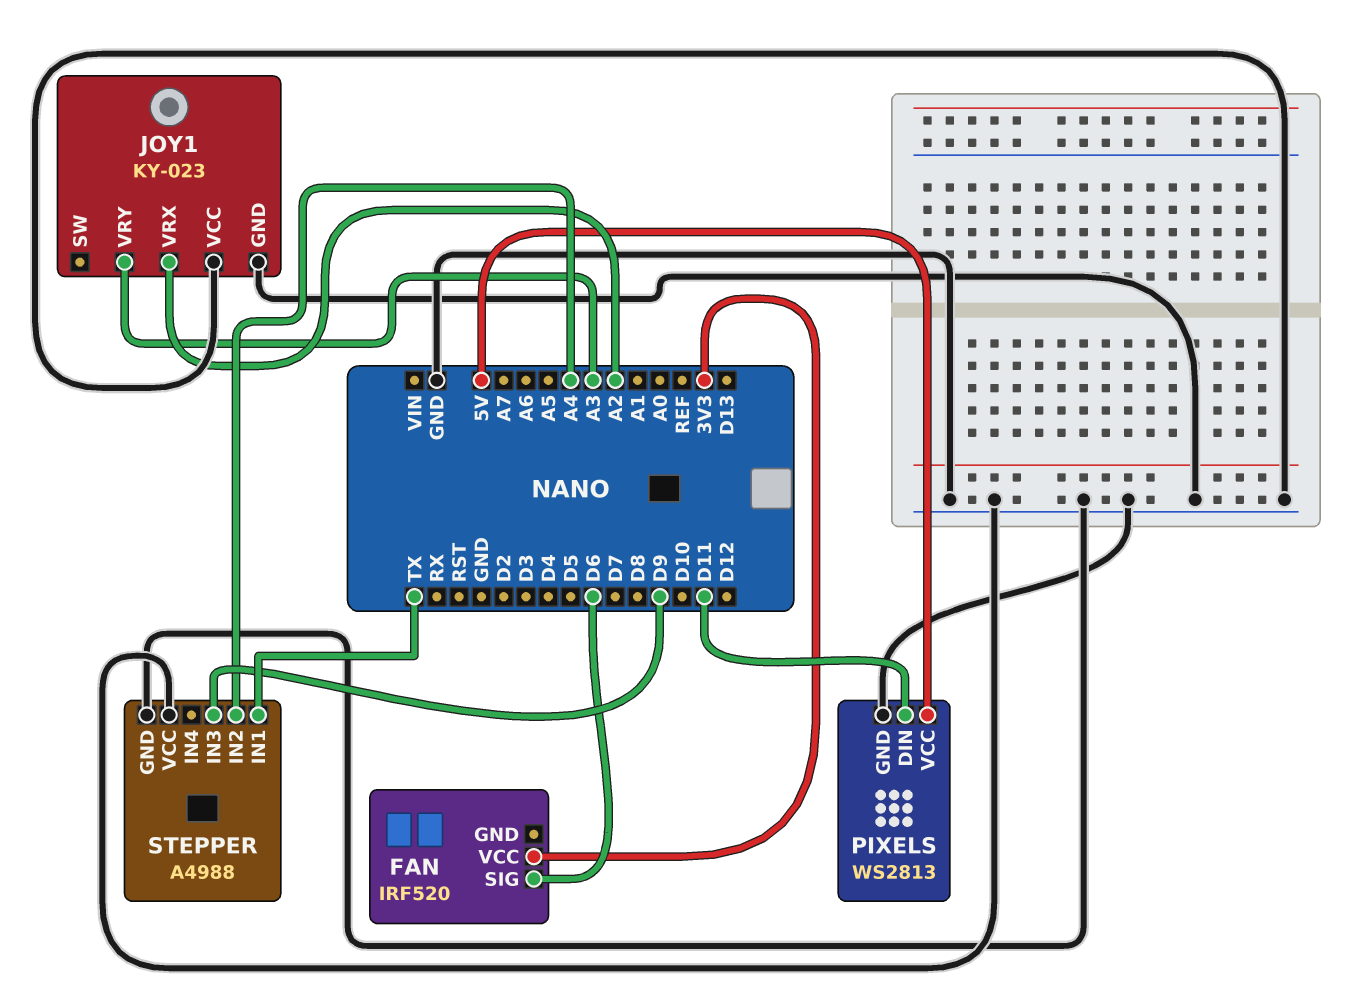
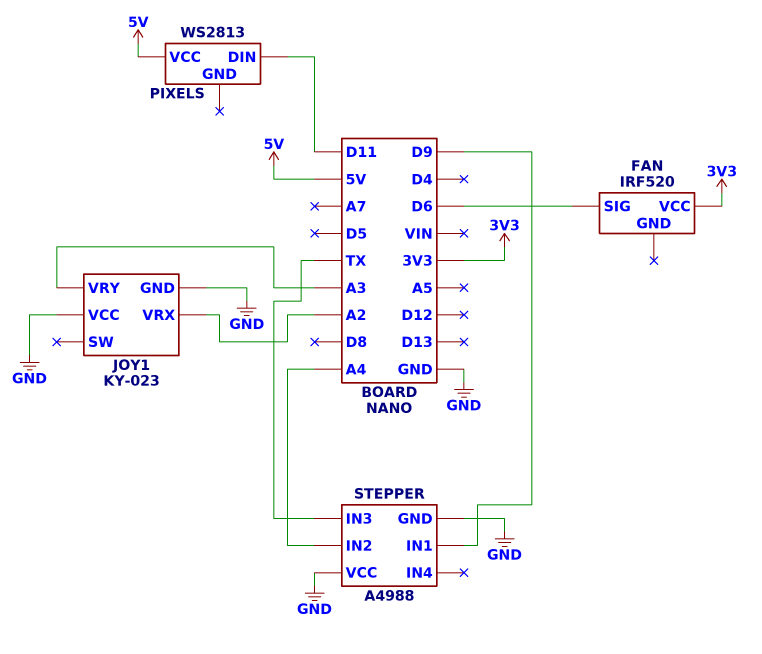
PIXELS pin GND: GND -> none
STEPPER pin IN1: TX -> D9
STEPPER pin IN3: D9 -> TX

